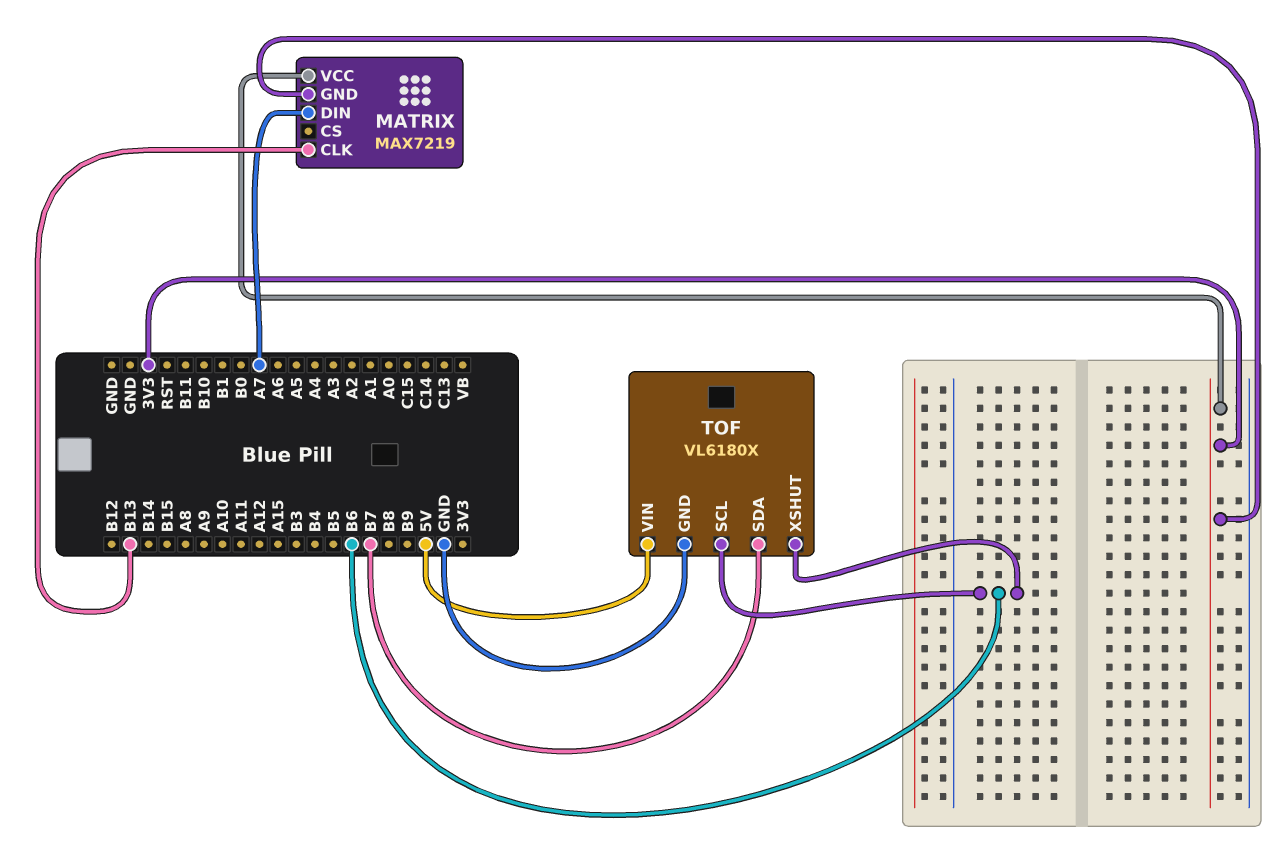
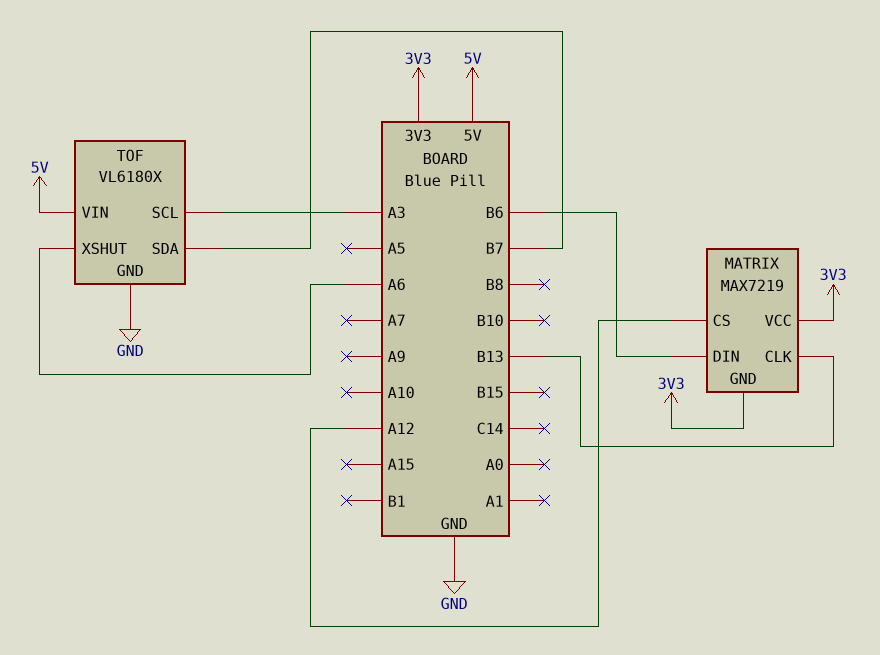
MATRIX pin CS: none -> A12
MATRIX pin DIN: A7 -> B6
TOF pin SCL: B6 -> A3
TOF pin XSHUT: B6 -> A6

